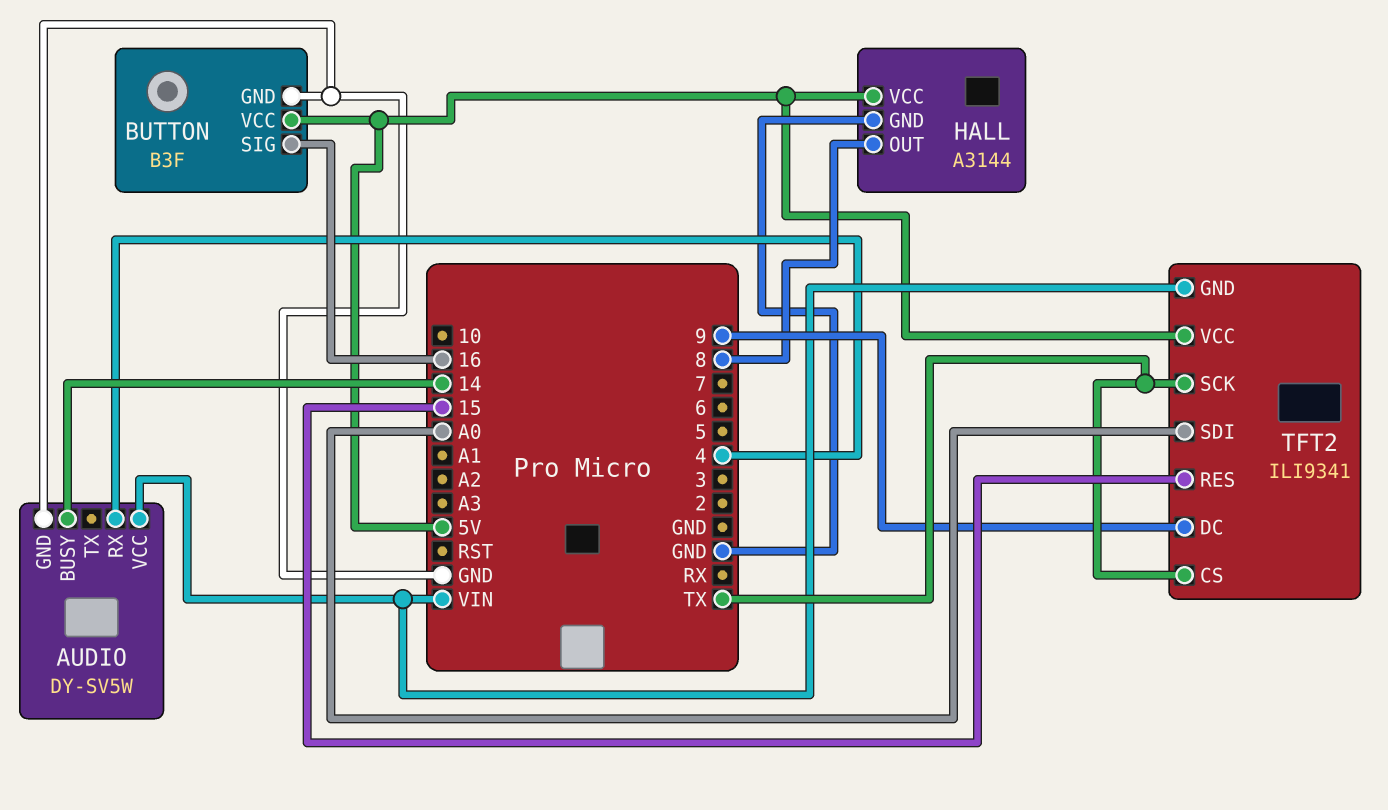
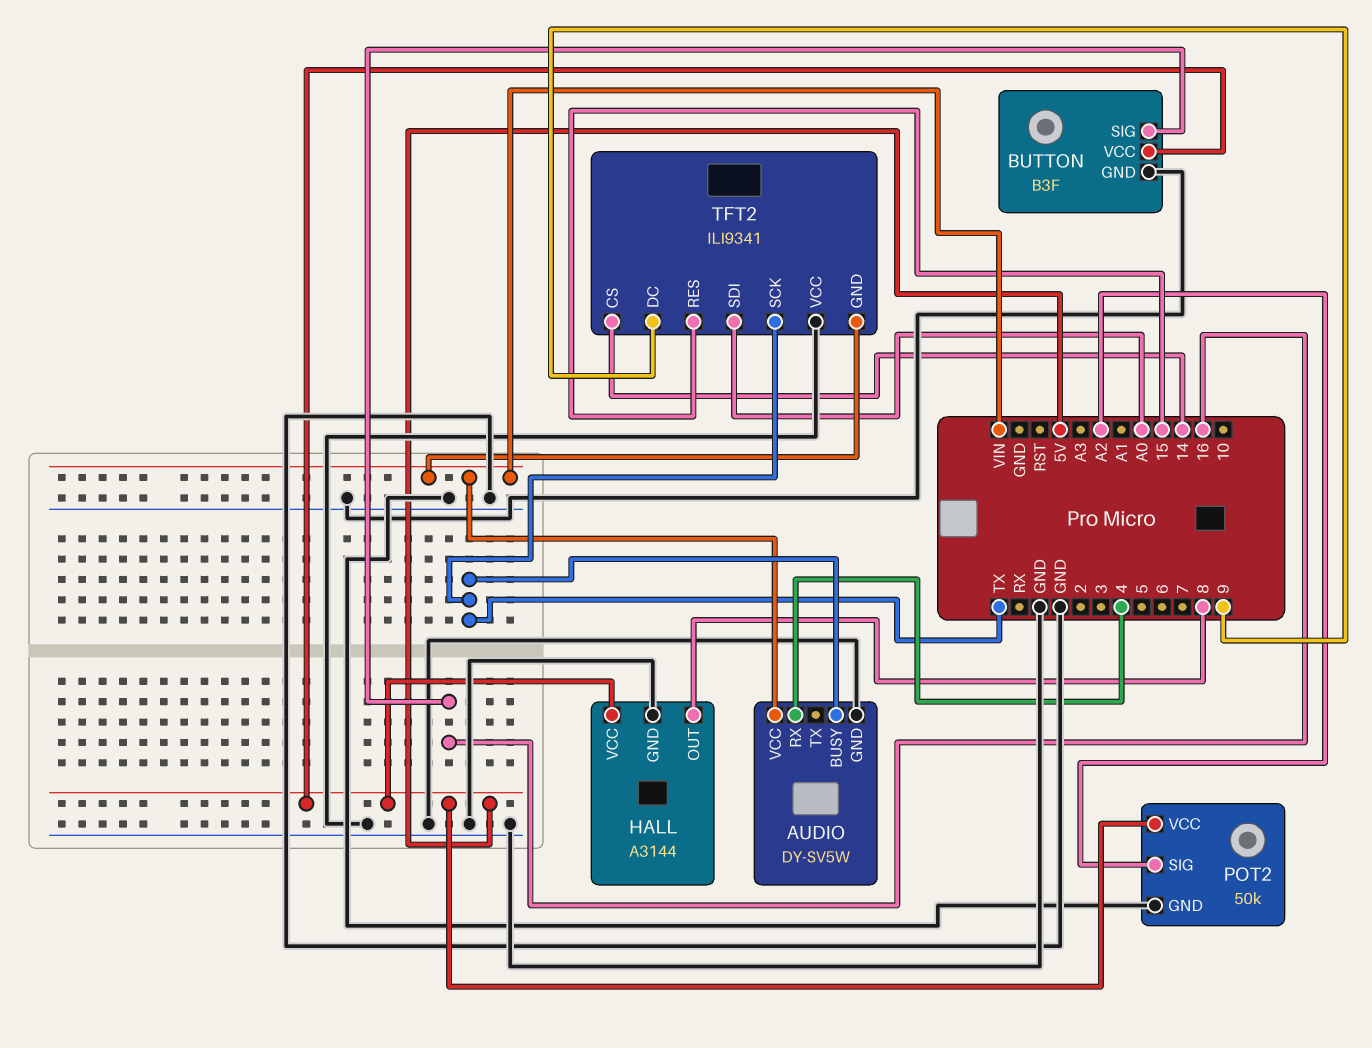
AUDIO pin BUSY: 14 -> TX
POT2: none -> 50k
POT2 pin GND: none -> GND
POT2 pin SIG: none -> A2
POT2 pin VCC: none -> 5V
TFT2 pin CS: TX -> 14
TFT2 pin VCC: 5V -> GND

